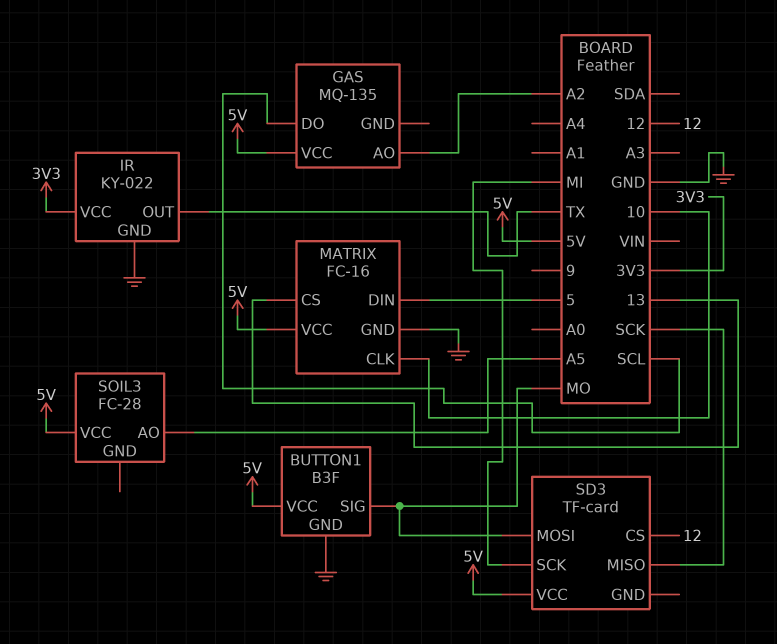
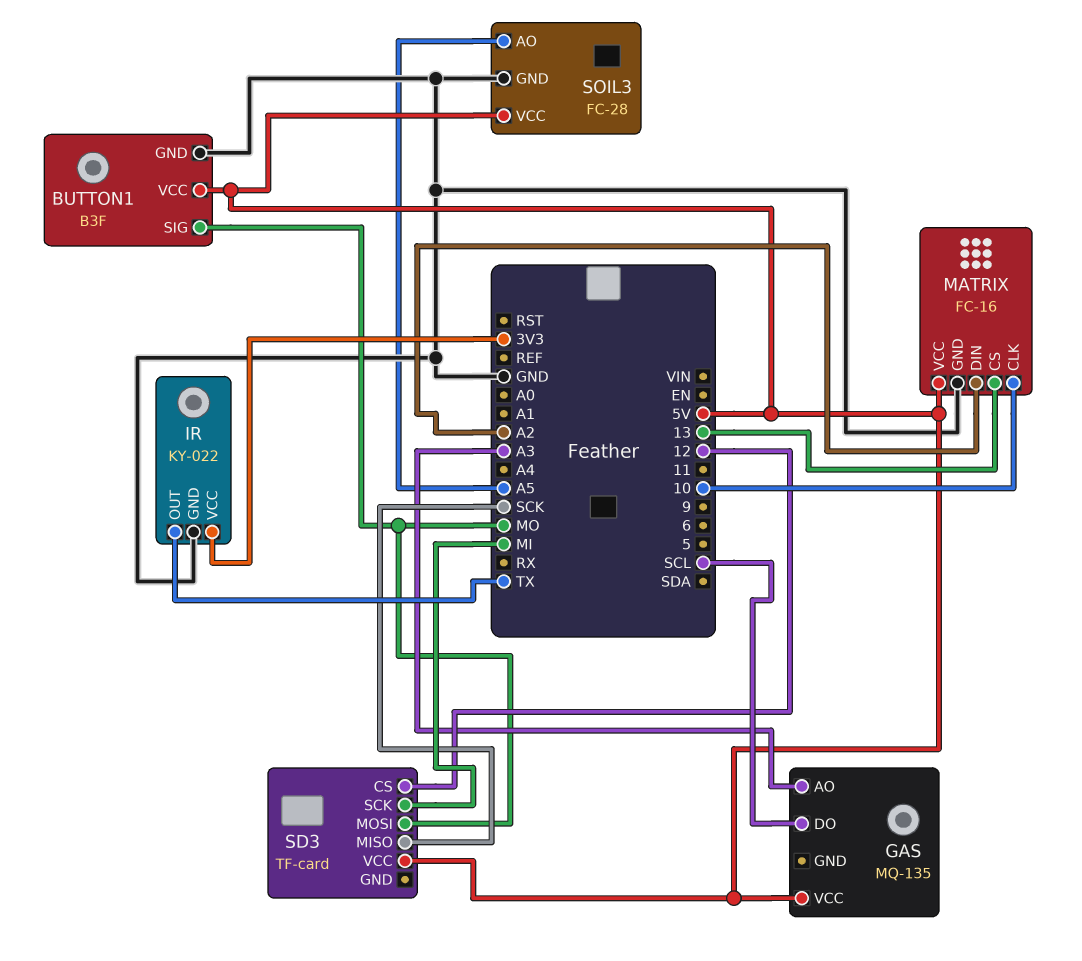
GAS pin AO: A2 -> A3
MATRIX pin DIN: 5 -> A2
SOIL3 pin GND: none -> GND

